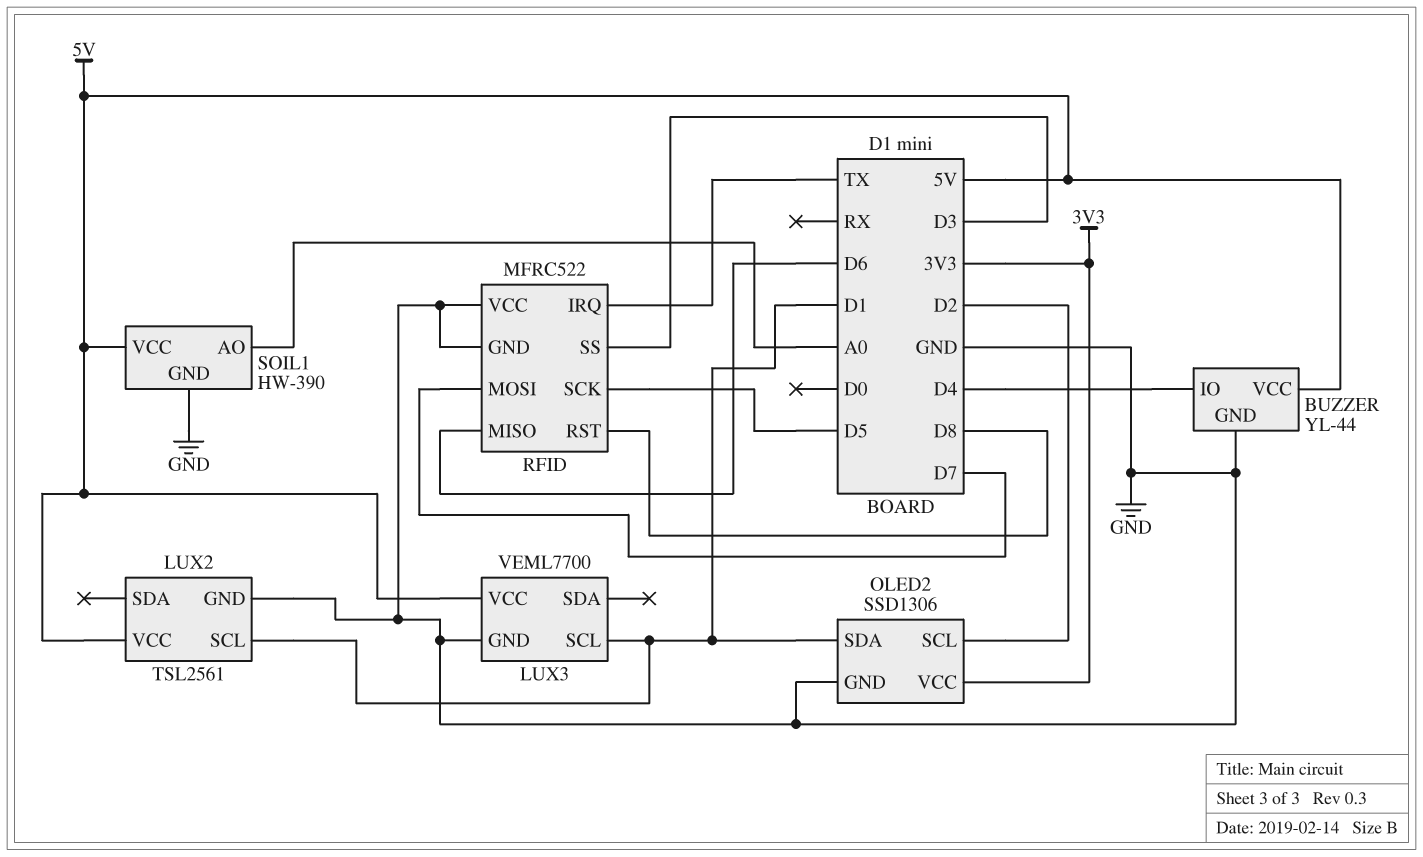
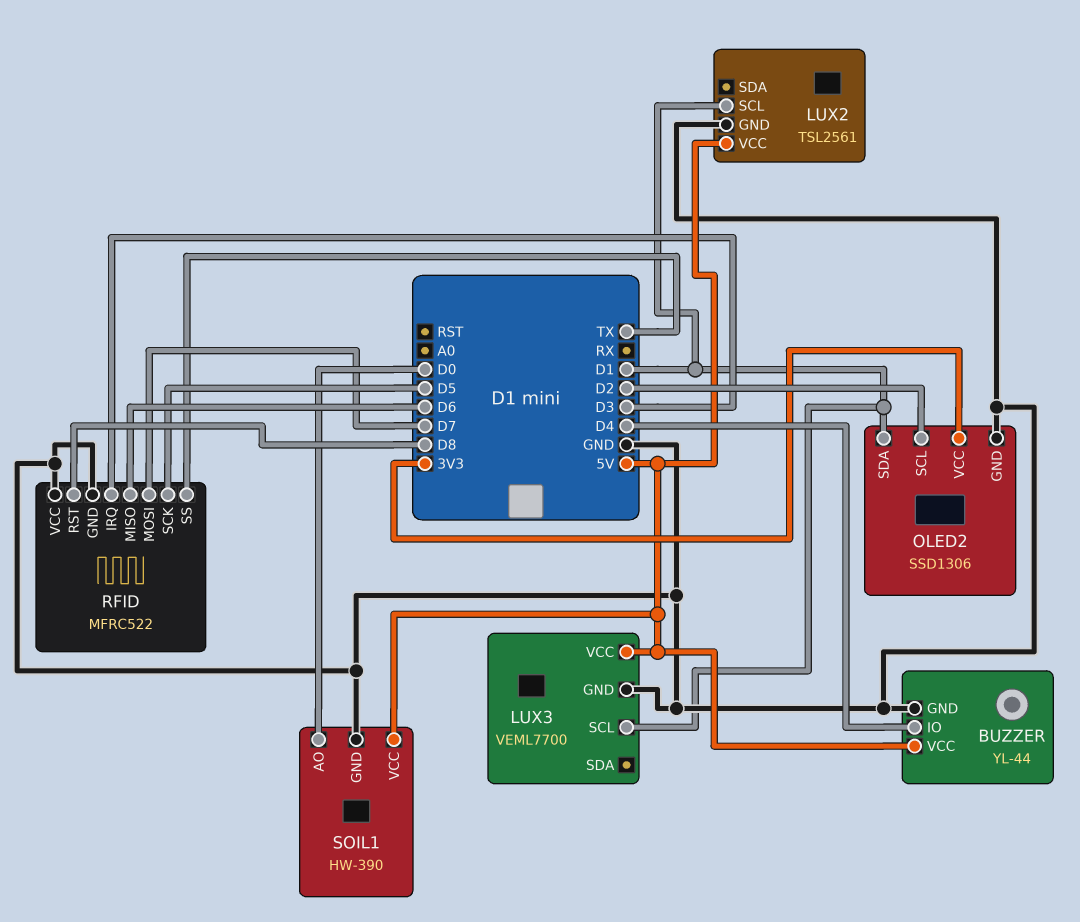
RFID pin IRQ: TX -> D3
RFID pin SS: D3 -> TX
SOIL1 pin AO: A0 -> D0

